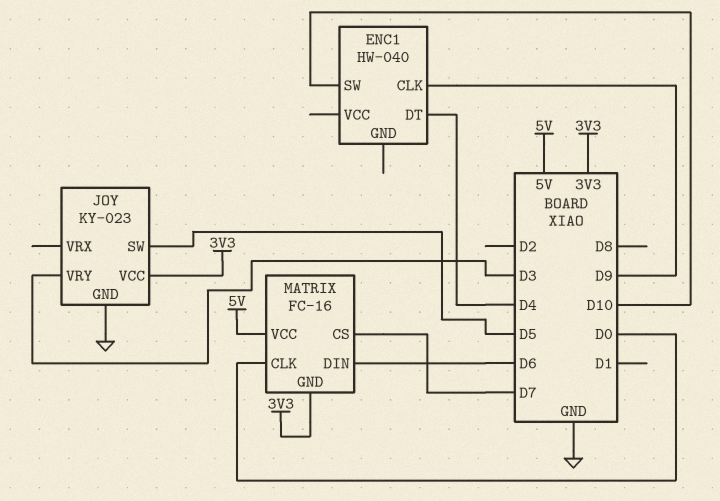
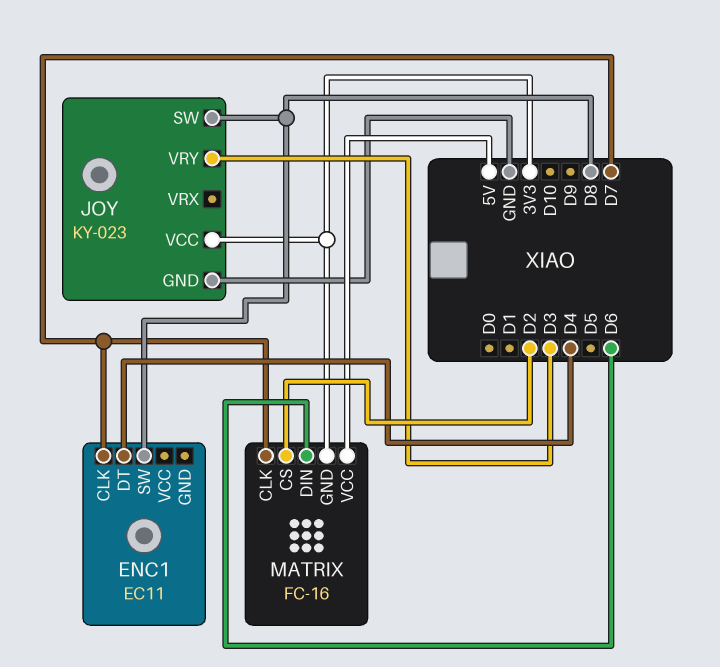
ENC1: HW-040 -> EC11
ENC1 pin CLK: D9 -> D7
ENC1 pin SW: D10 -> D8
JOY pin SW: D5 -> D8
MATRIX pin CLK: D0 -> D7
MATRIX pin CS: D7 -> D2

